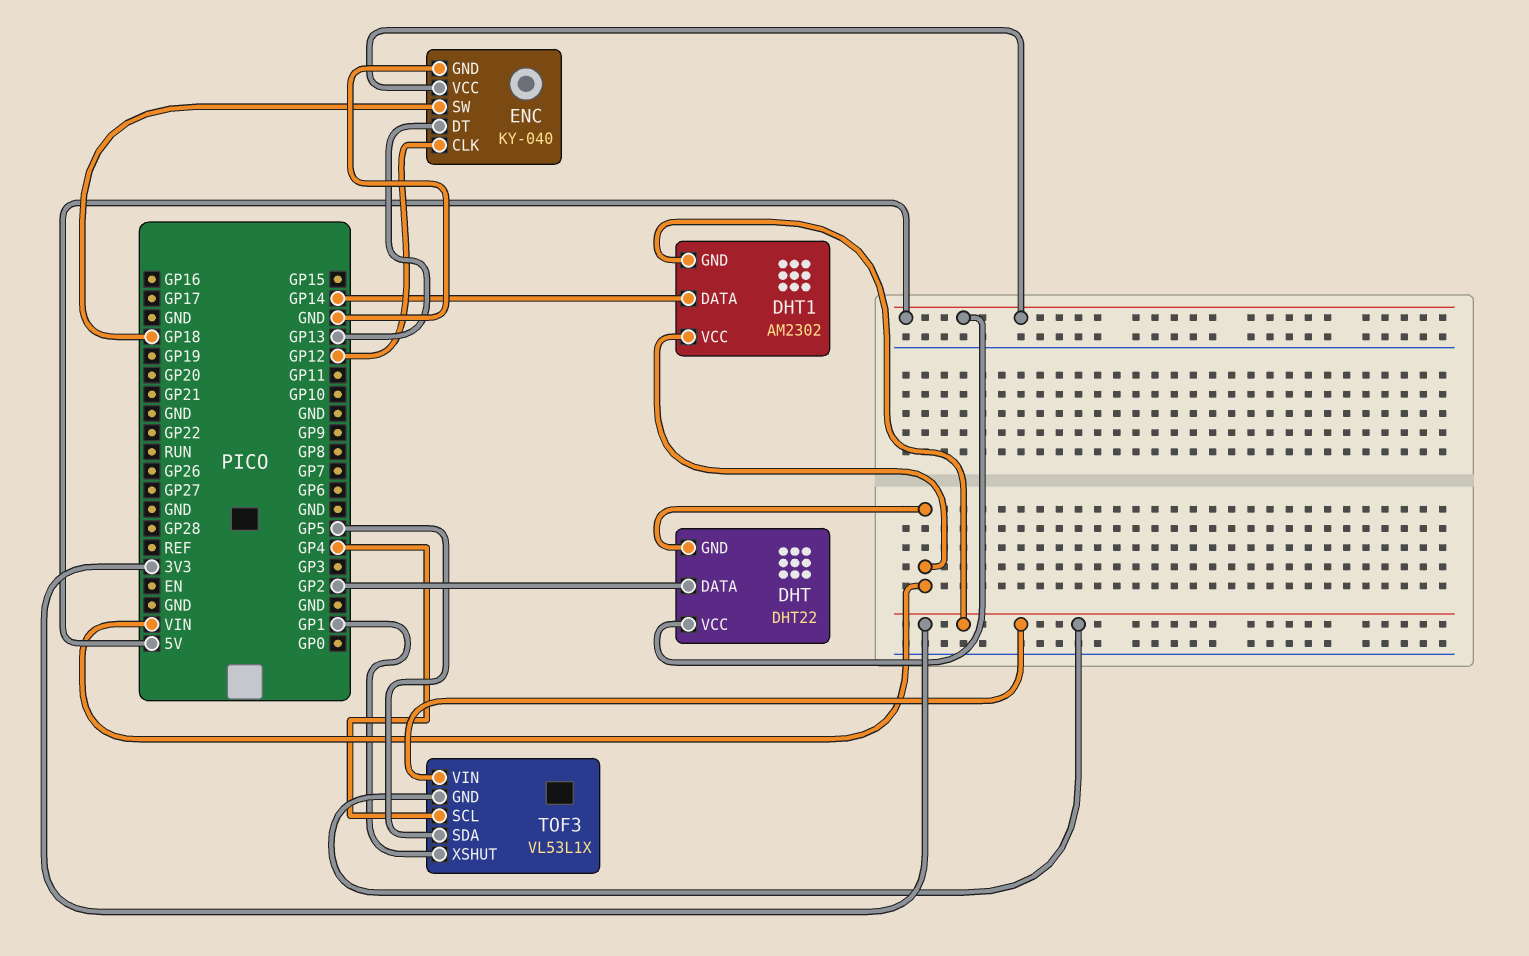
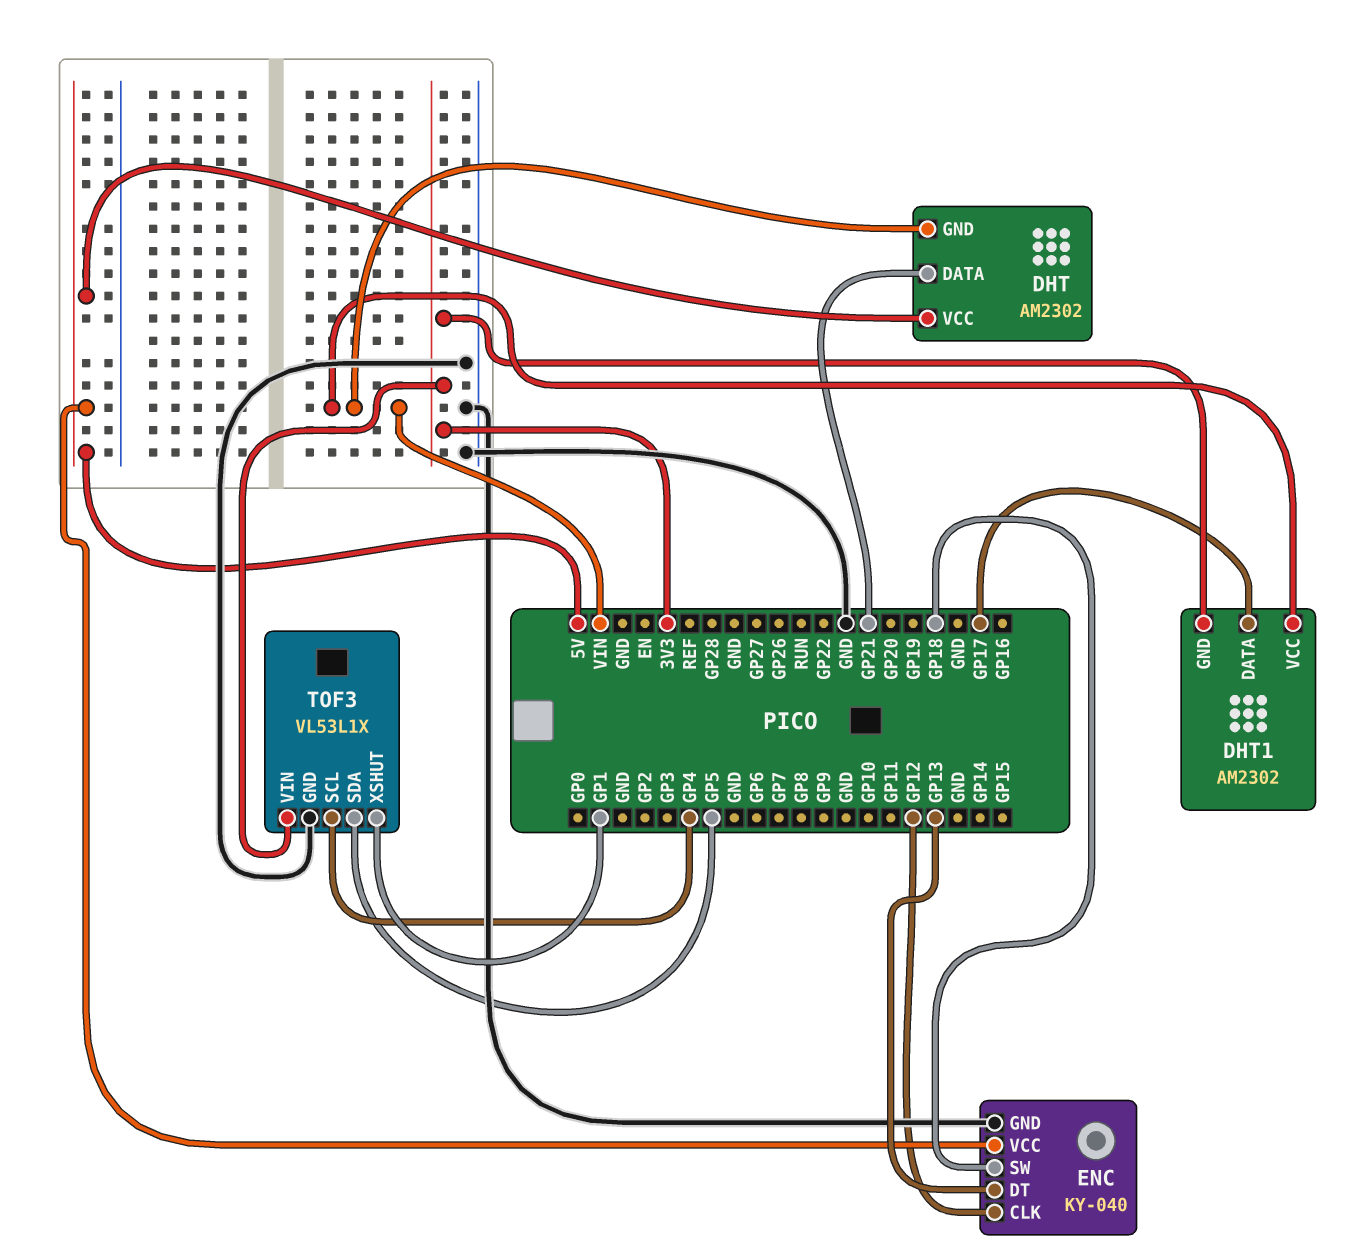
DHT: DHT22 -> AM2302
DHT pin DATA: GP2 -> GP21
DHT1 pin DATA: GP14 -> GP17
TOF3 pin GND: 3V3 -> GND

